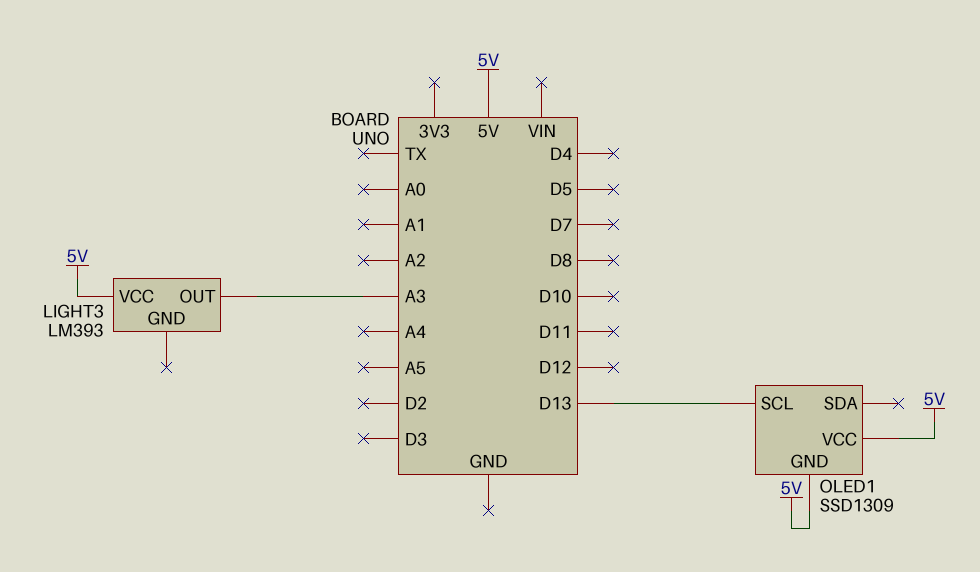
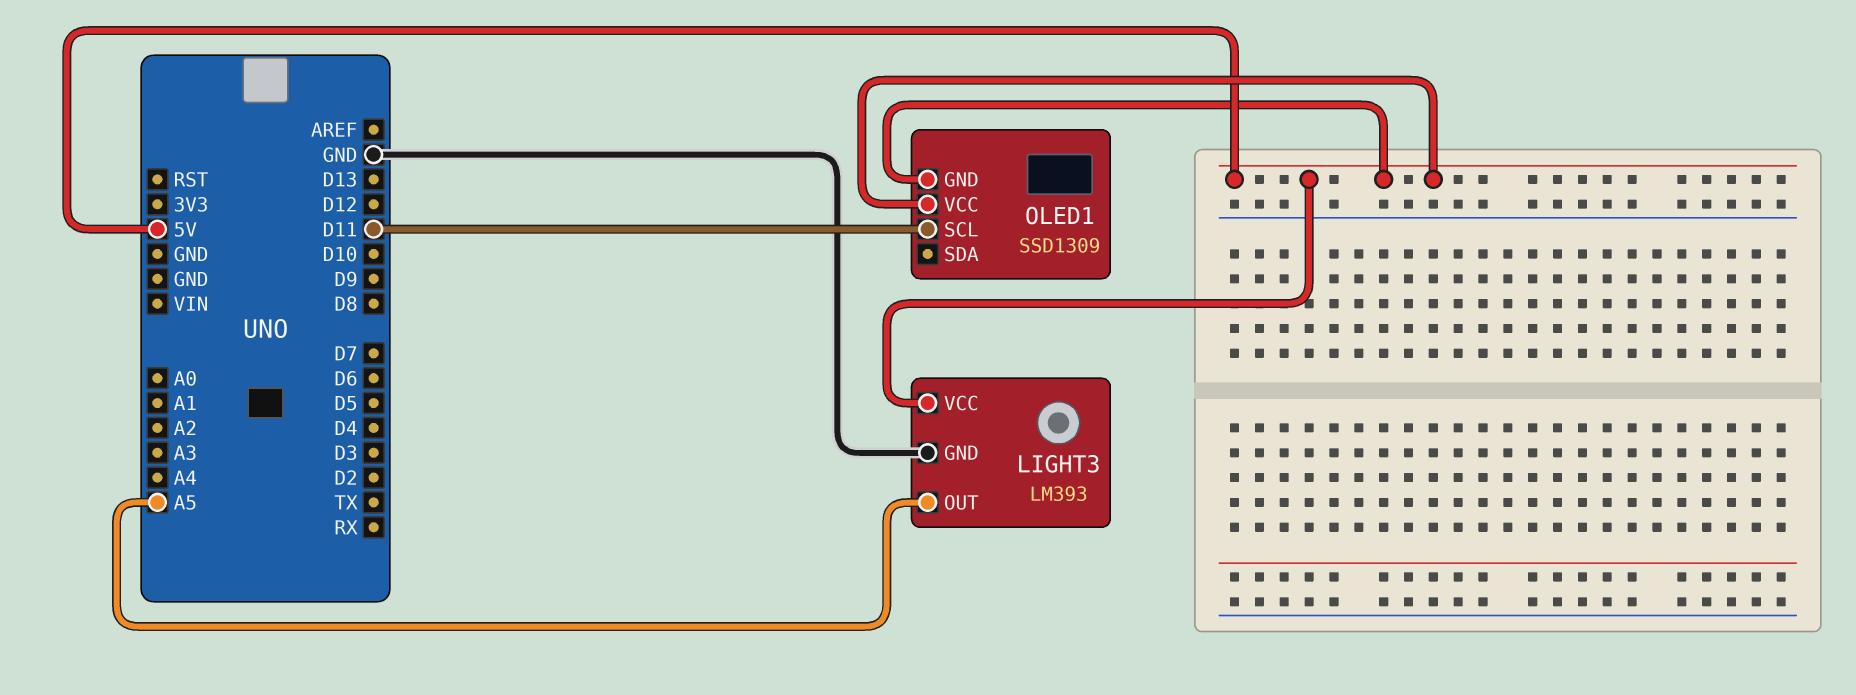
LIGHT3 pin GND: none -> GND
LIGHT3 pin OUT: A3 -> A5
OLED1 pin SCL: D13 -> D11

